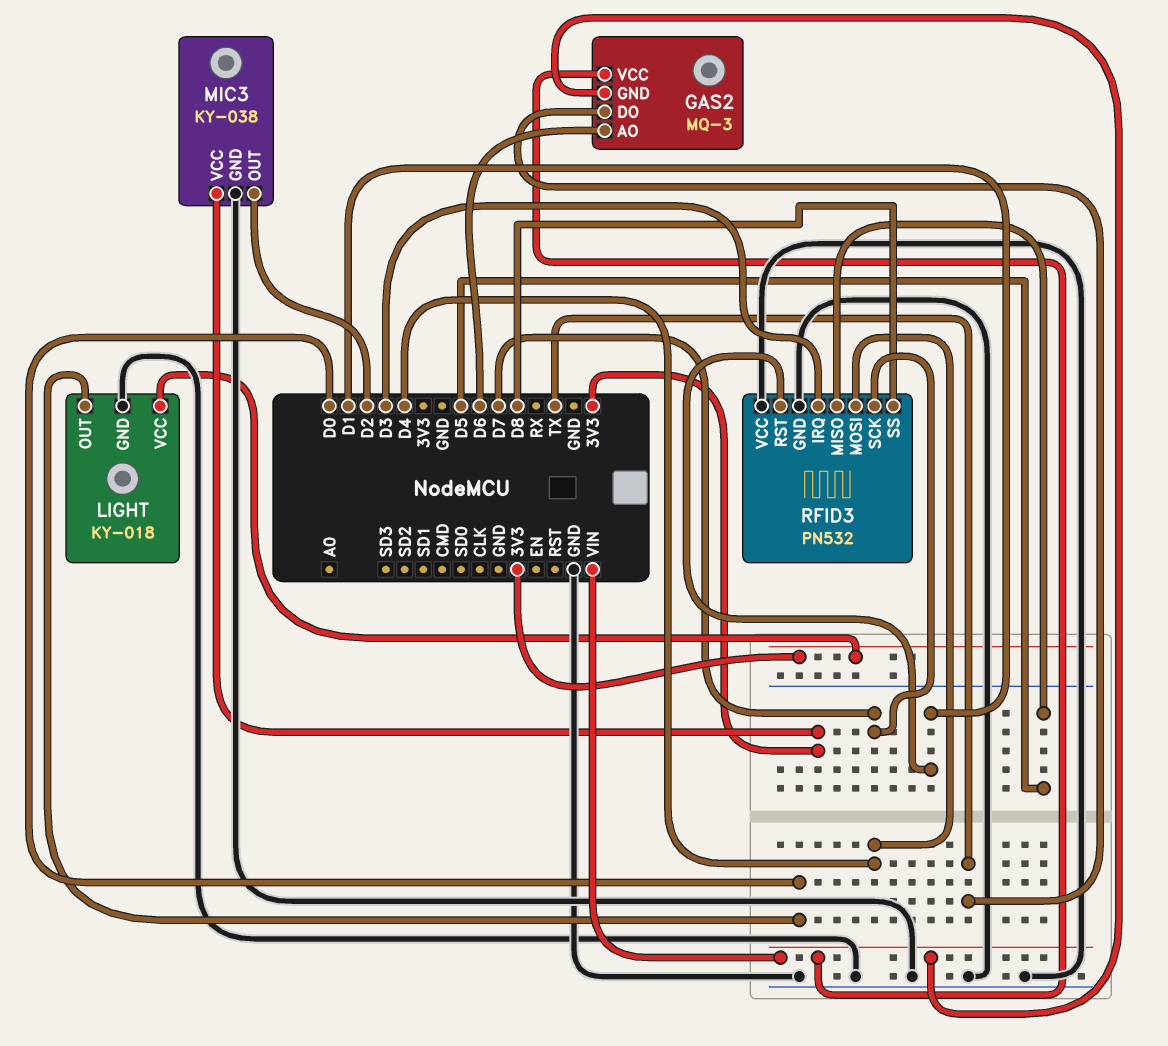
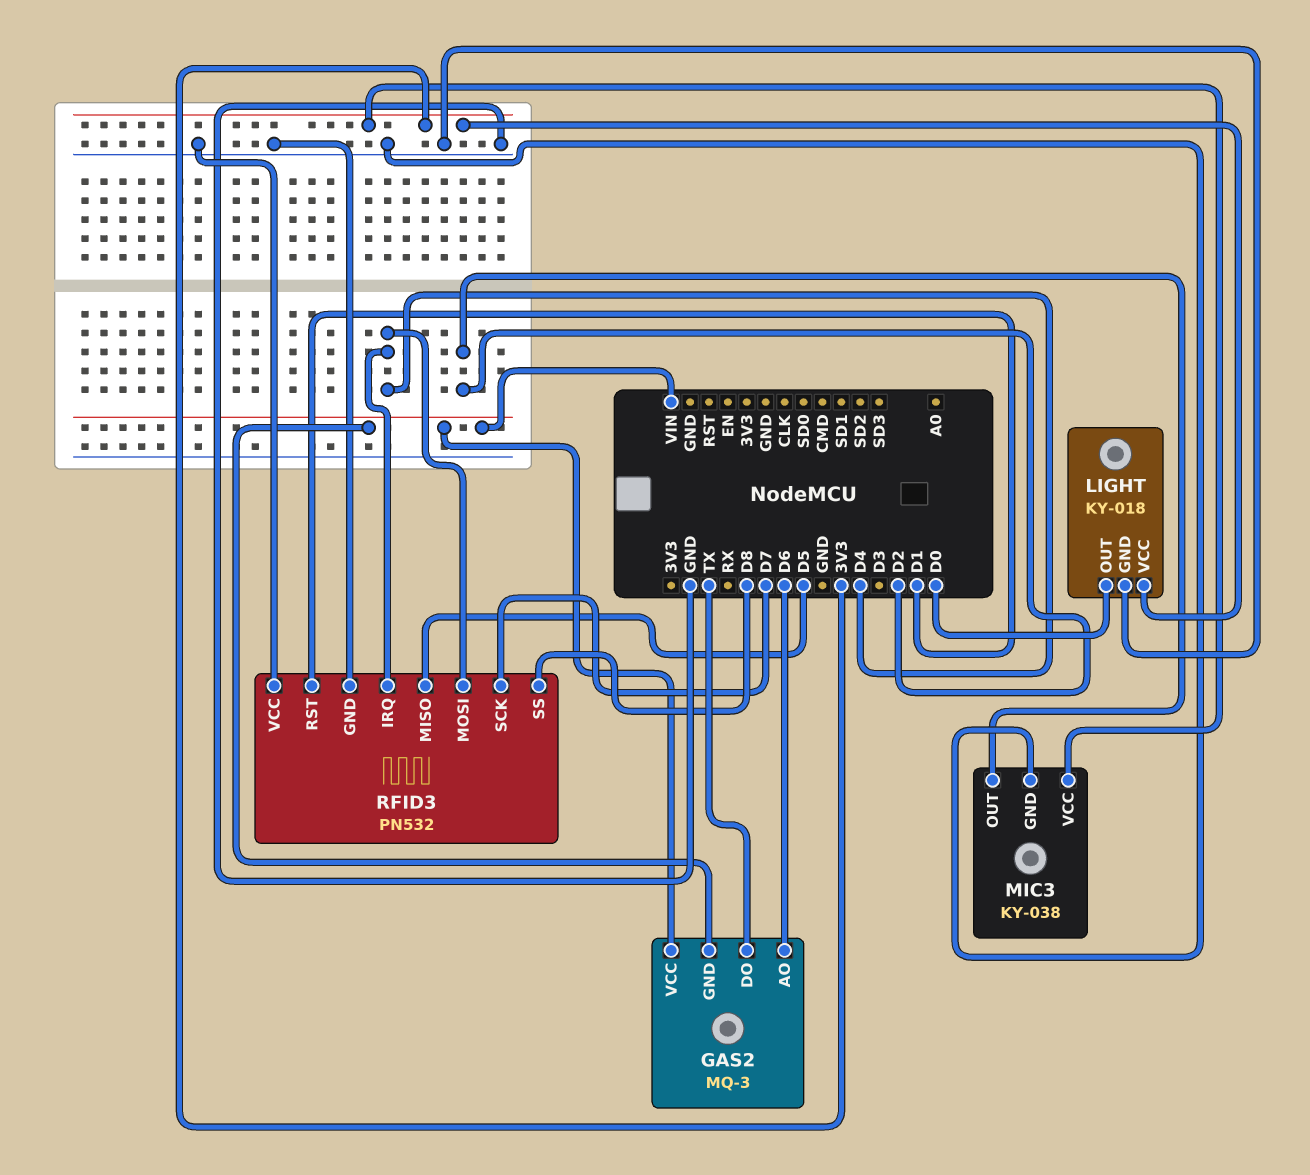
RFID3 pin IRQ: D3 -> D4

